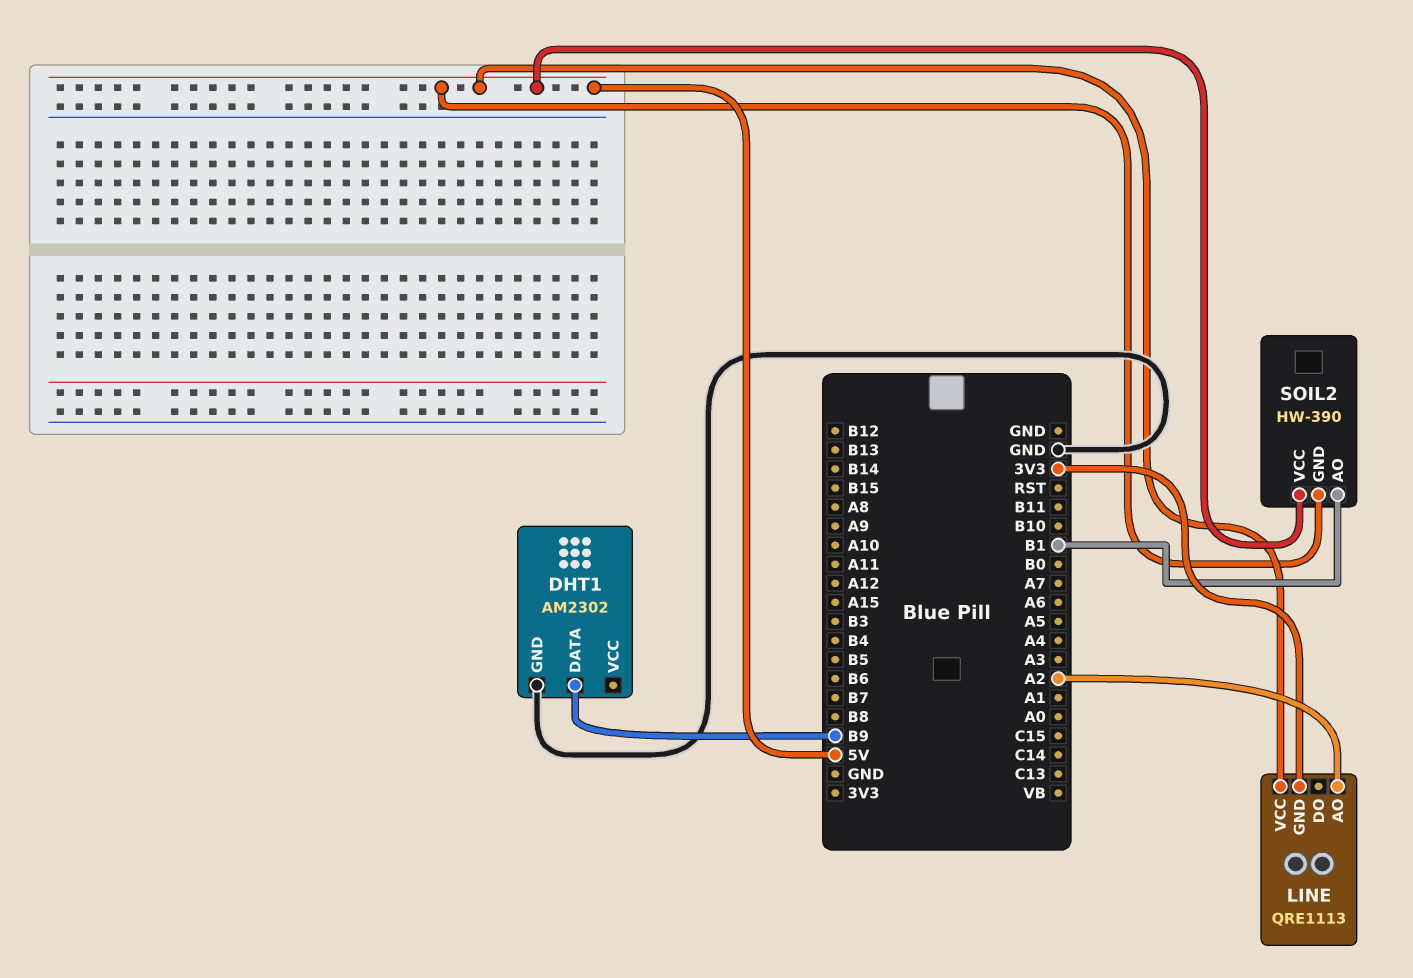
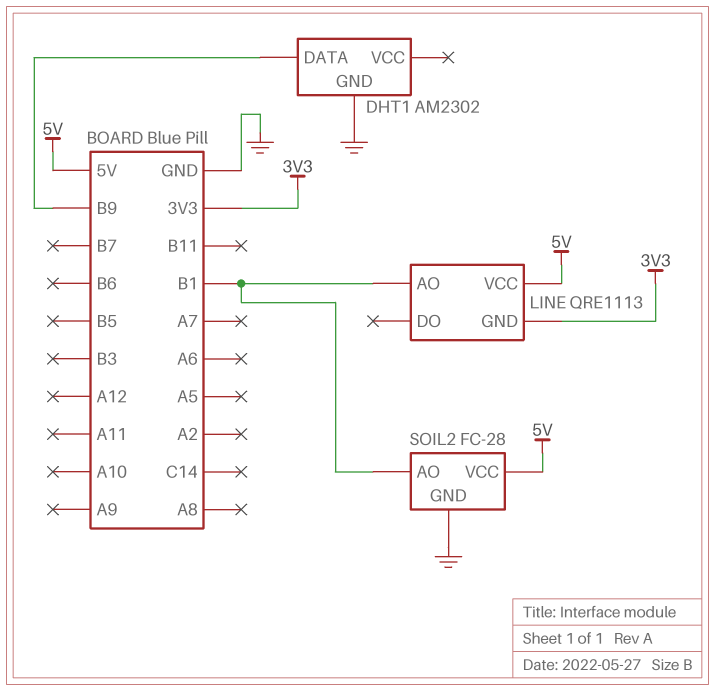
LINE pin AO: A2 -> B1
SOIL2: HW-390 -> FC-28
SOIL2 pin GND: 5V -> GND

